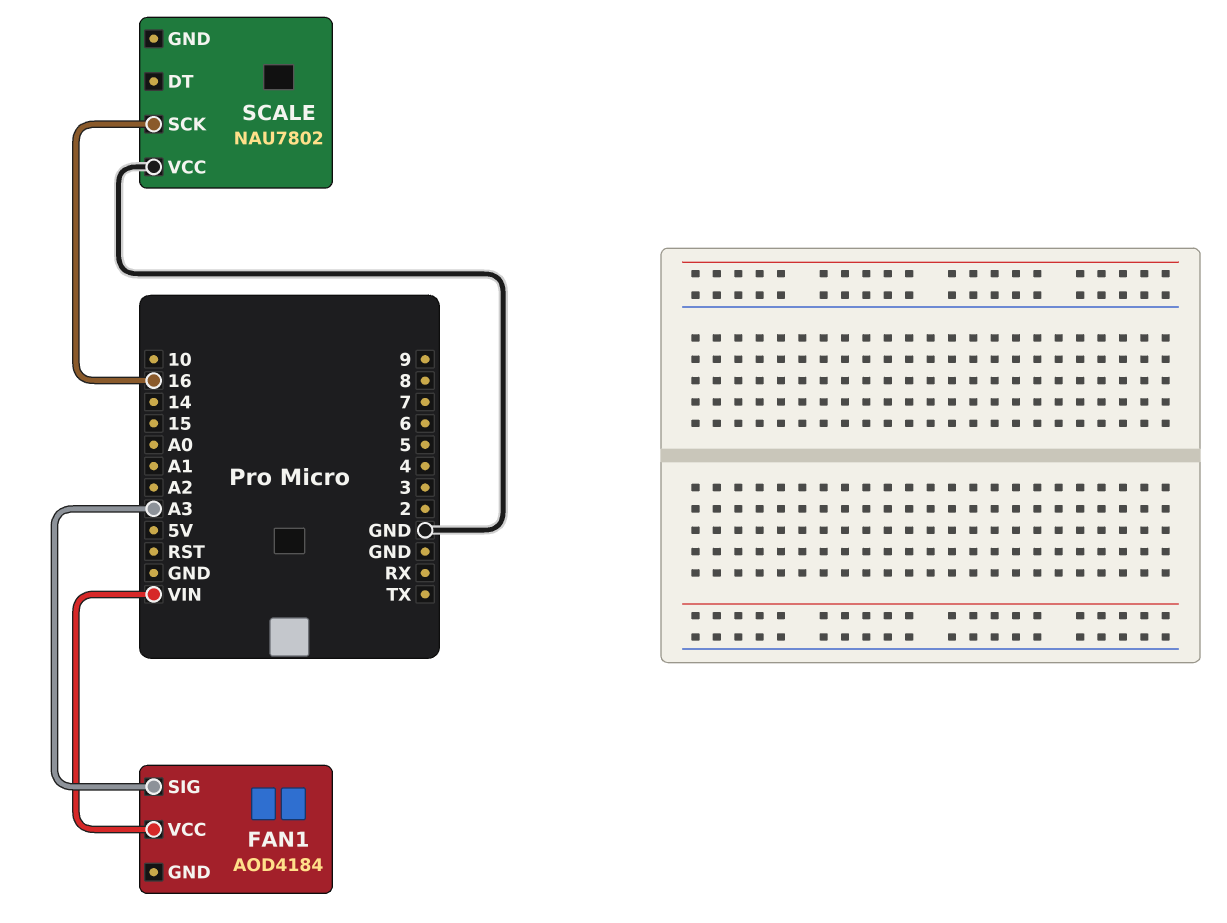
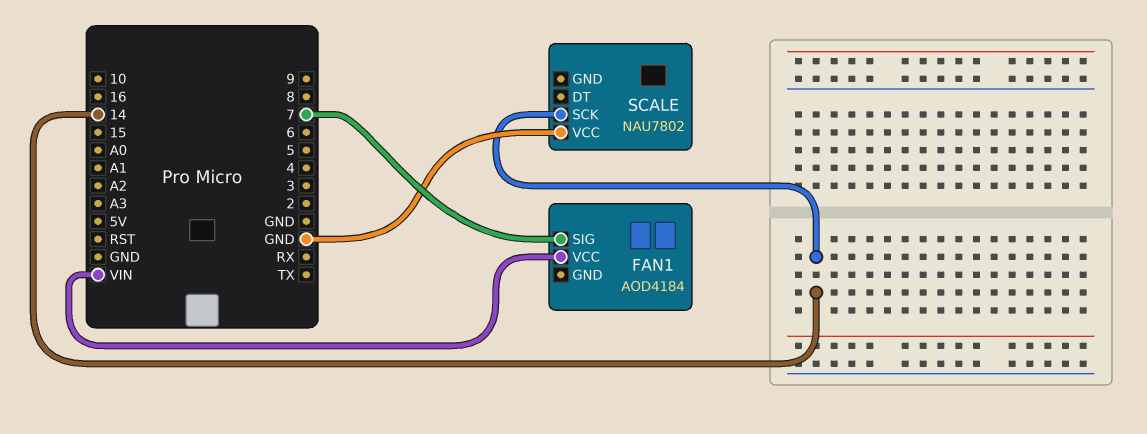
FAN1 pin SIG: A3 -> 7
SCALE pin SCK: 16 -> 14

